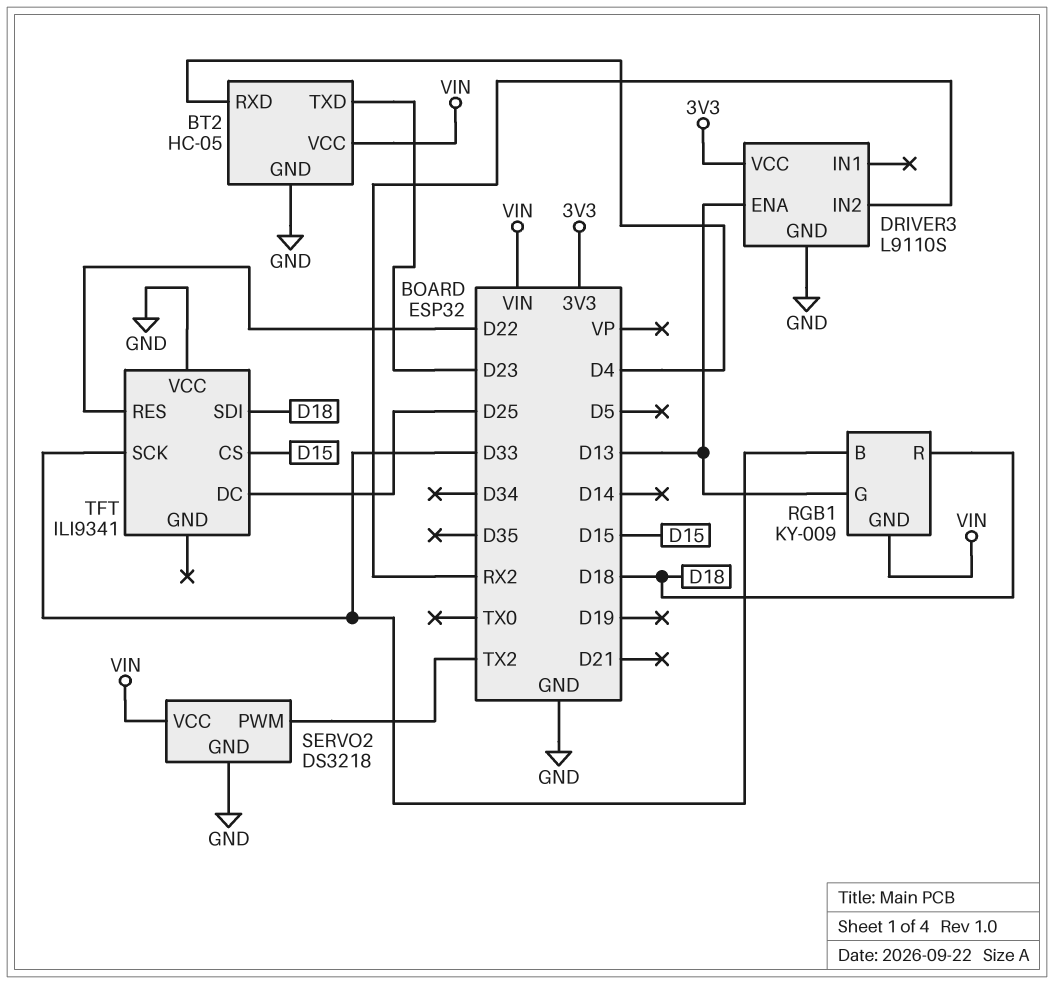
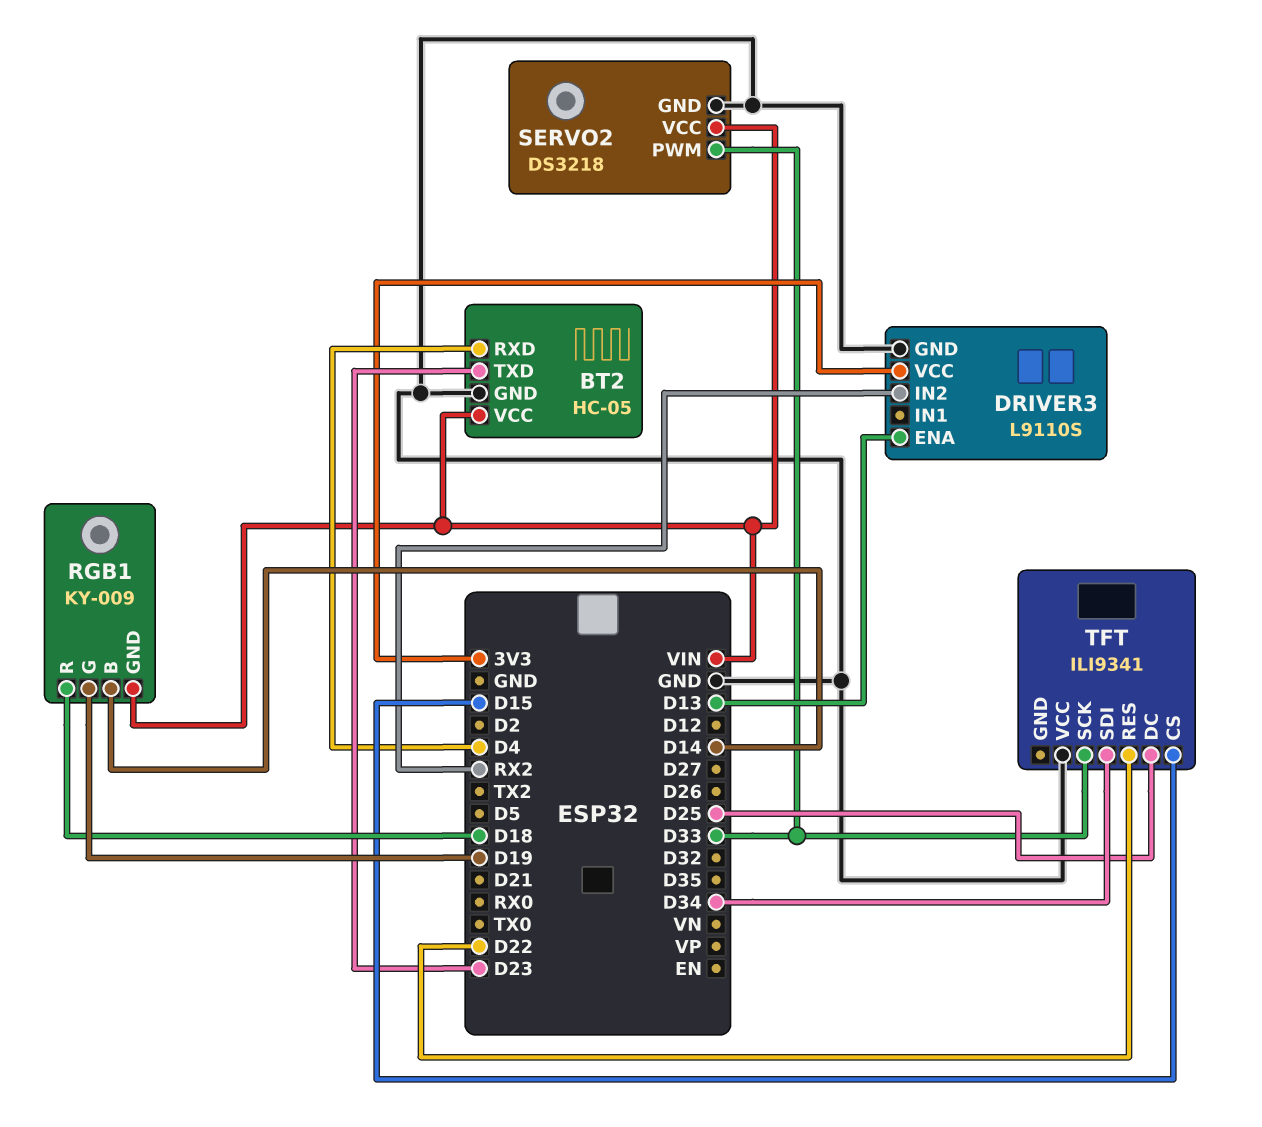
RGB1 pin B: D33 -> D14
RGB1 pin G: D13 -> D19
SERVO2 pin PWM: TX2 -> D33
TFT pin SDI: D18 -> D34

